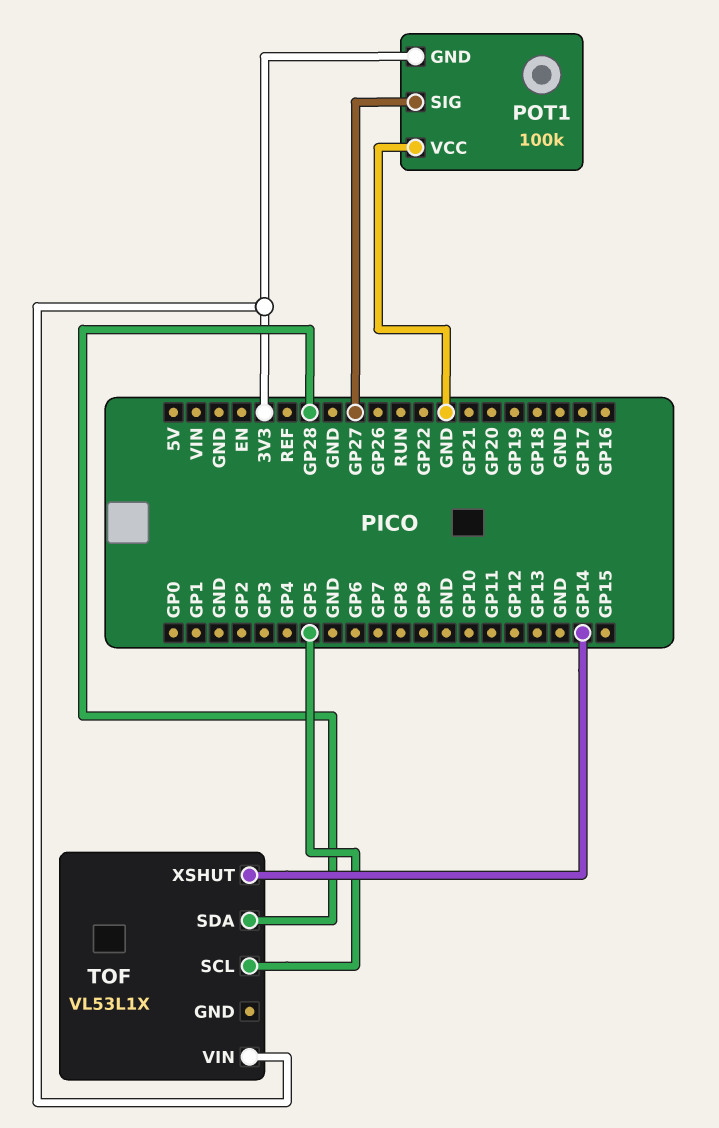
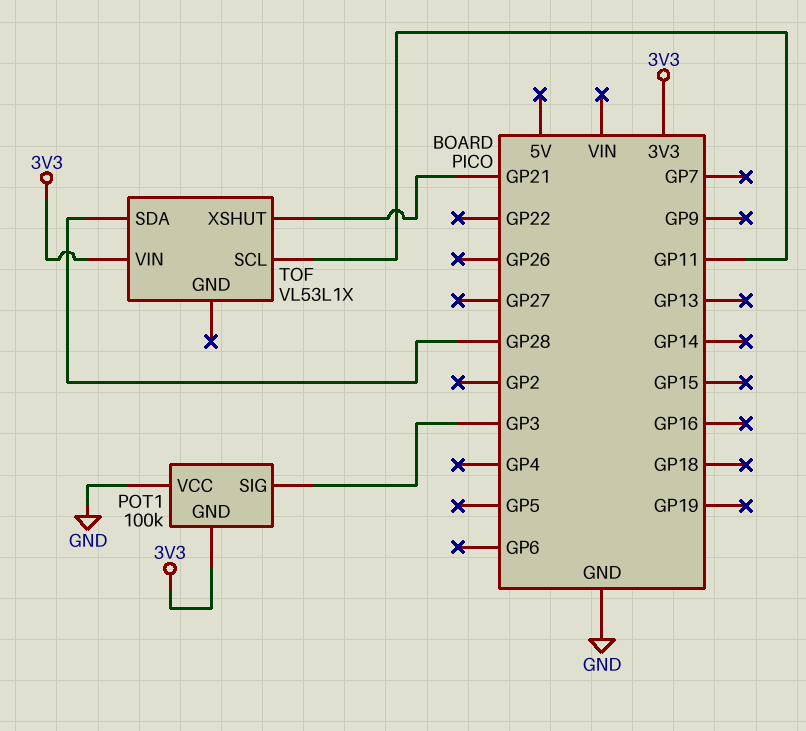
POT1 pin SIG: GP27 -> GP3
TOF pin SCL: GP5 -> GP11
TOF pin XSHUT: GP14 -> GP21

